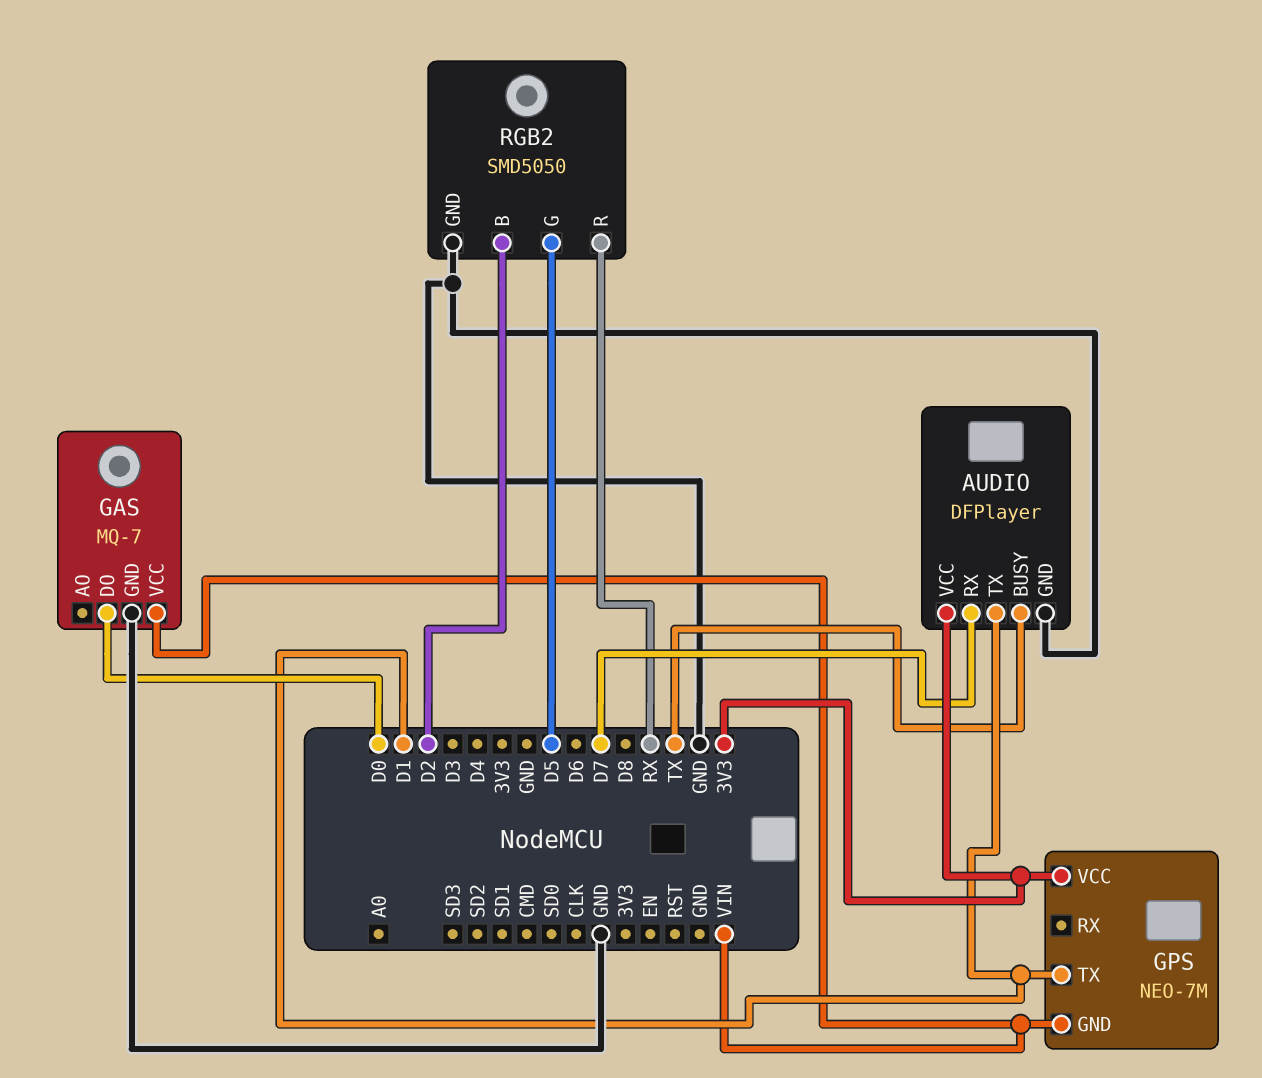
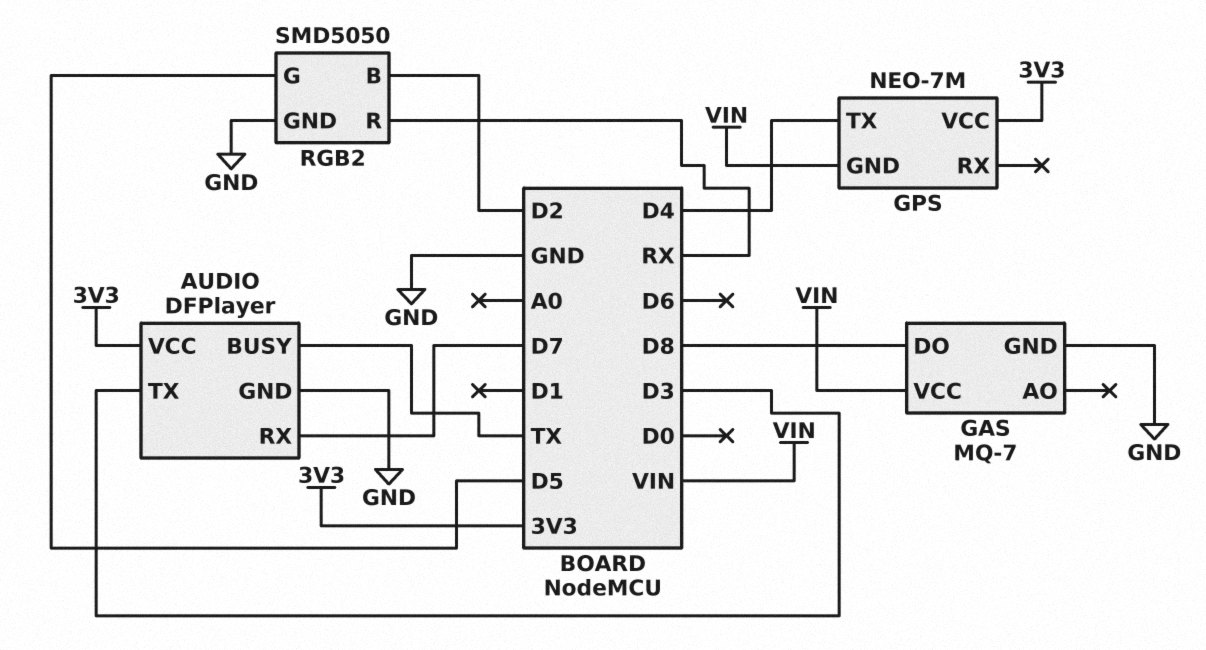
AUDIO pin TX: D1 -> D3
GAS pin DO: D0 -> D8
GPS pin TX: D1 -> D4

